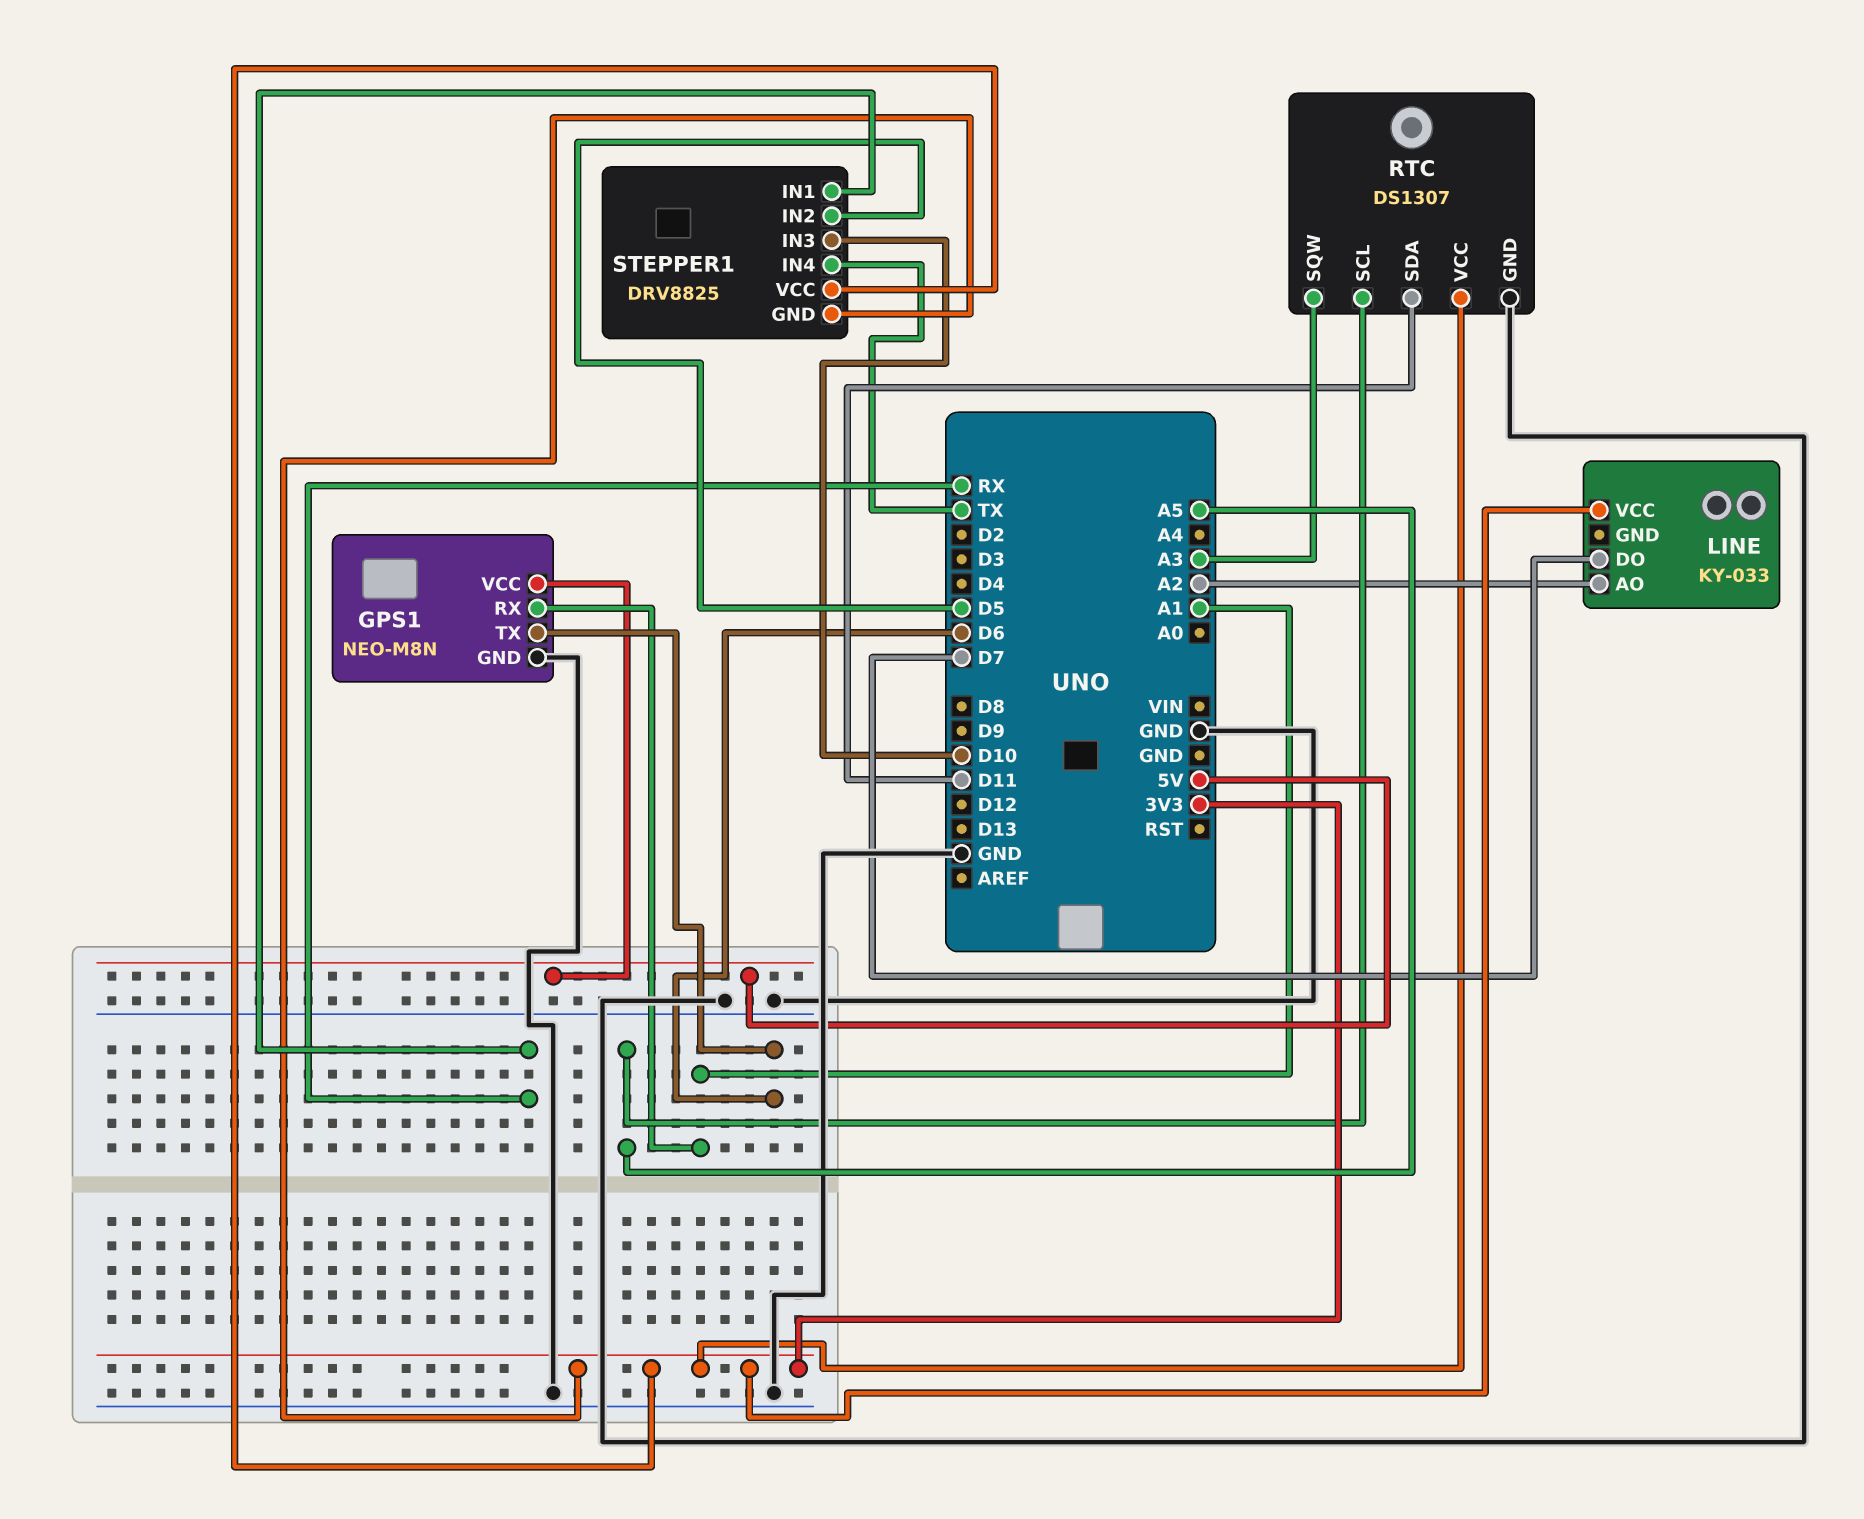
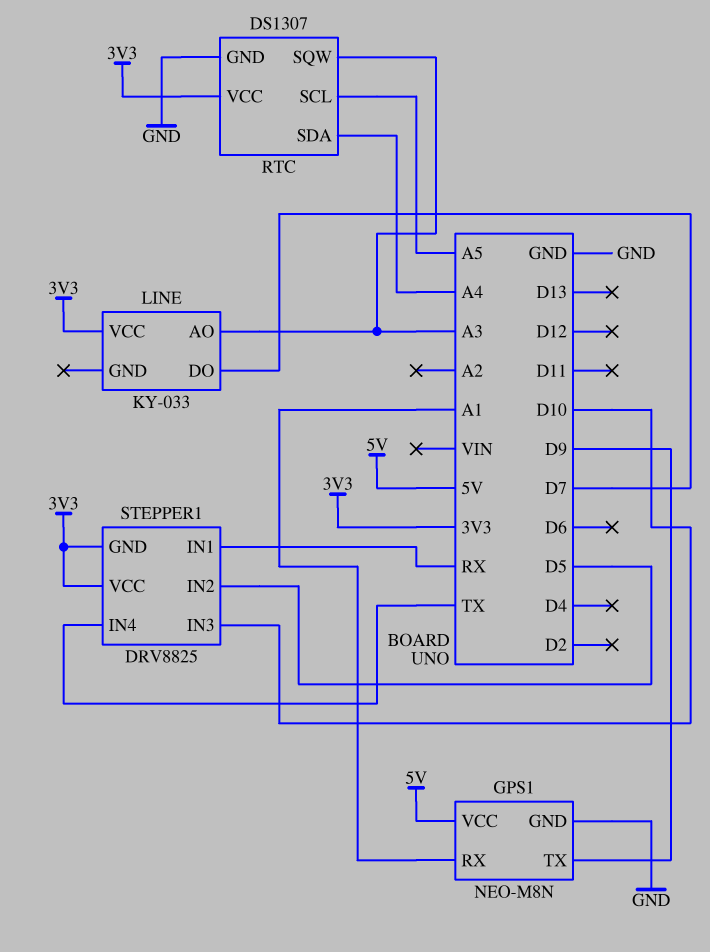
GPS1 pin TX: D6 -> D9
LINE pin AO: A2 -> A3
RTC pin SDA: D11 -> A4

